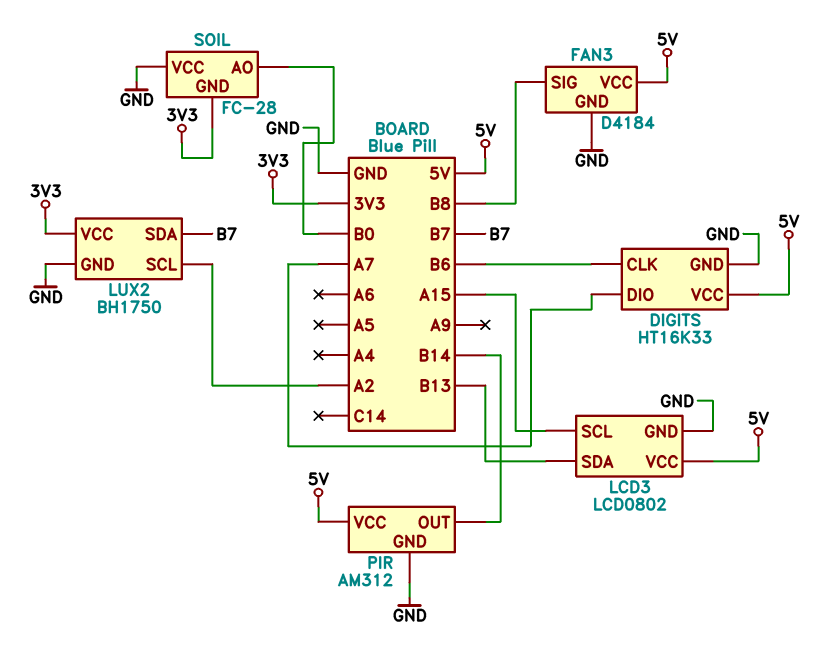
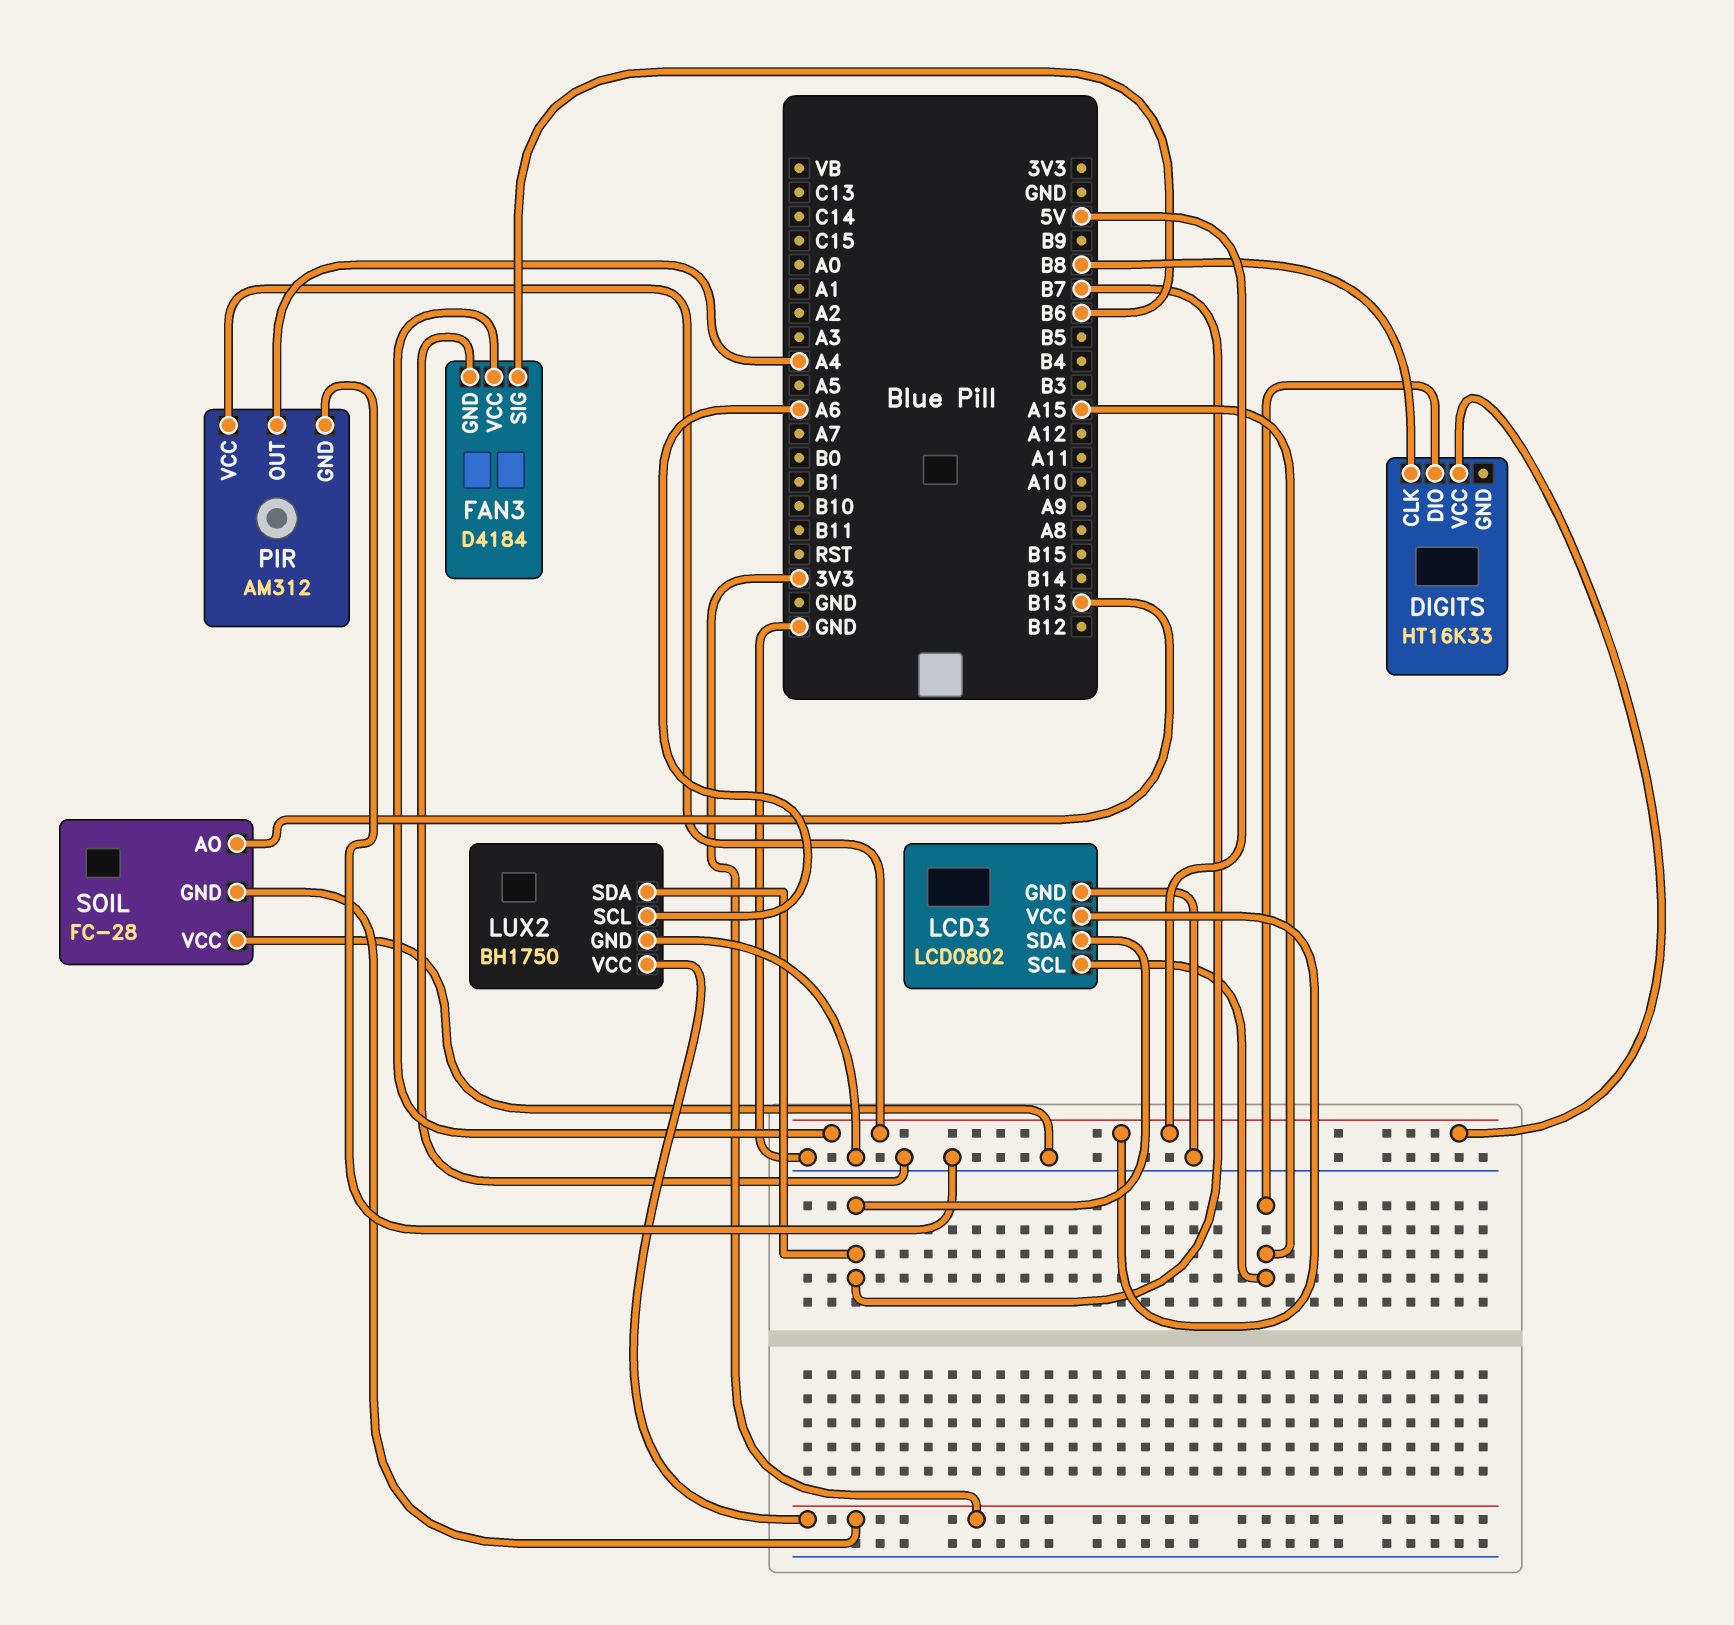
DIGITS pin CLK: B6 -> B8
DIGITS pin DIO: A7 -> A15
DIGITS pin GND: GND -> none
FAN3 pin SIG: B8 -> B6
LCD3 pin SDA: B13 -> B7
LUX2 pin SCL: A2 -> A6
PIR pin OUT: B14 -> A4
SOIL pin AO: B0 -> B13

